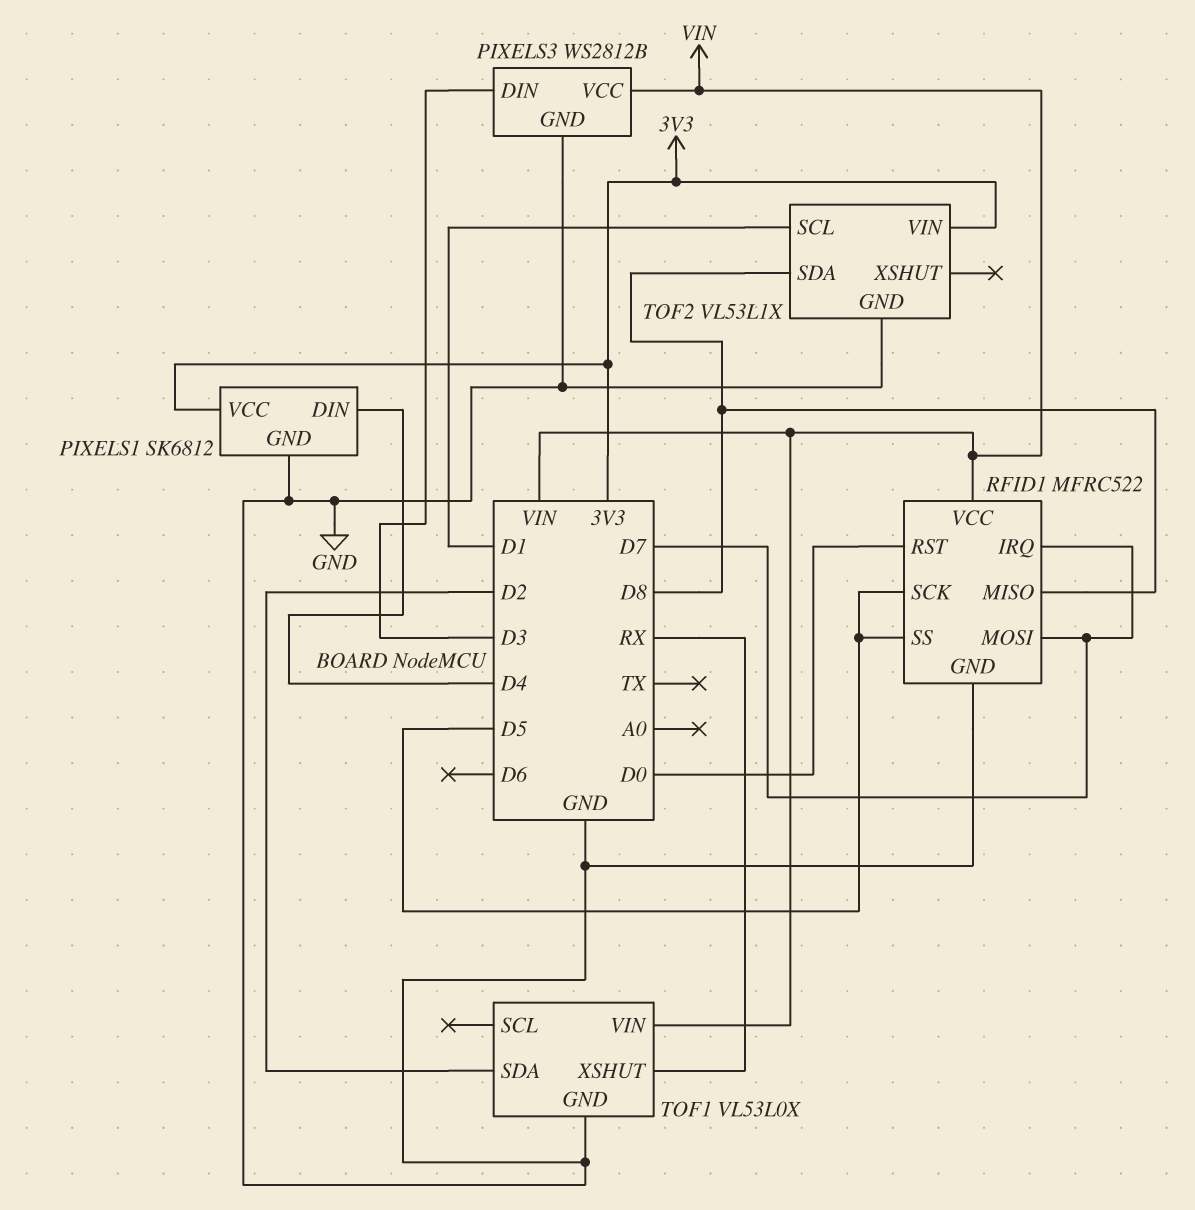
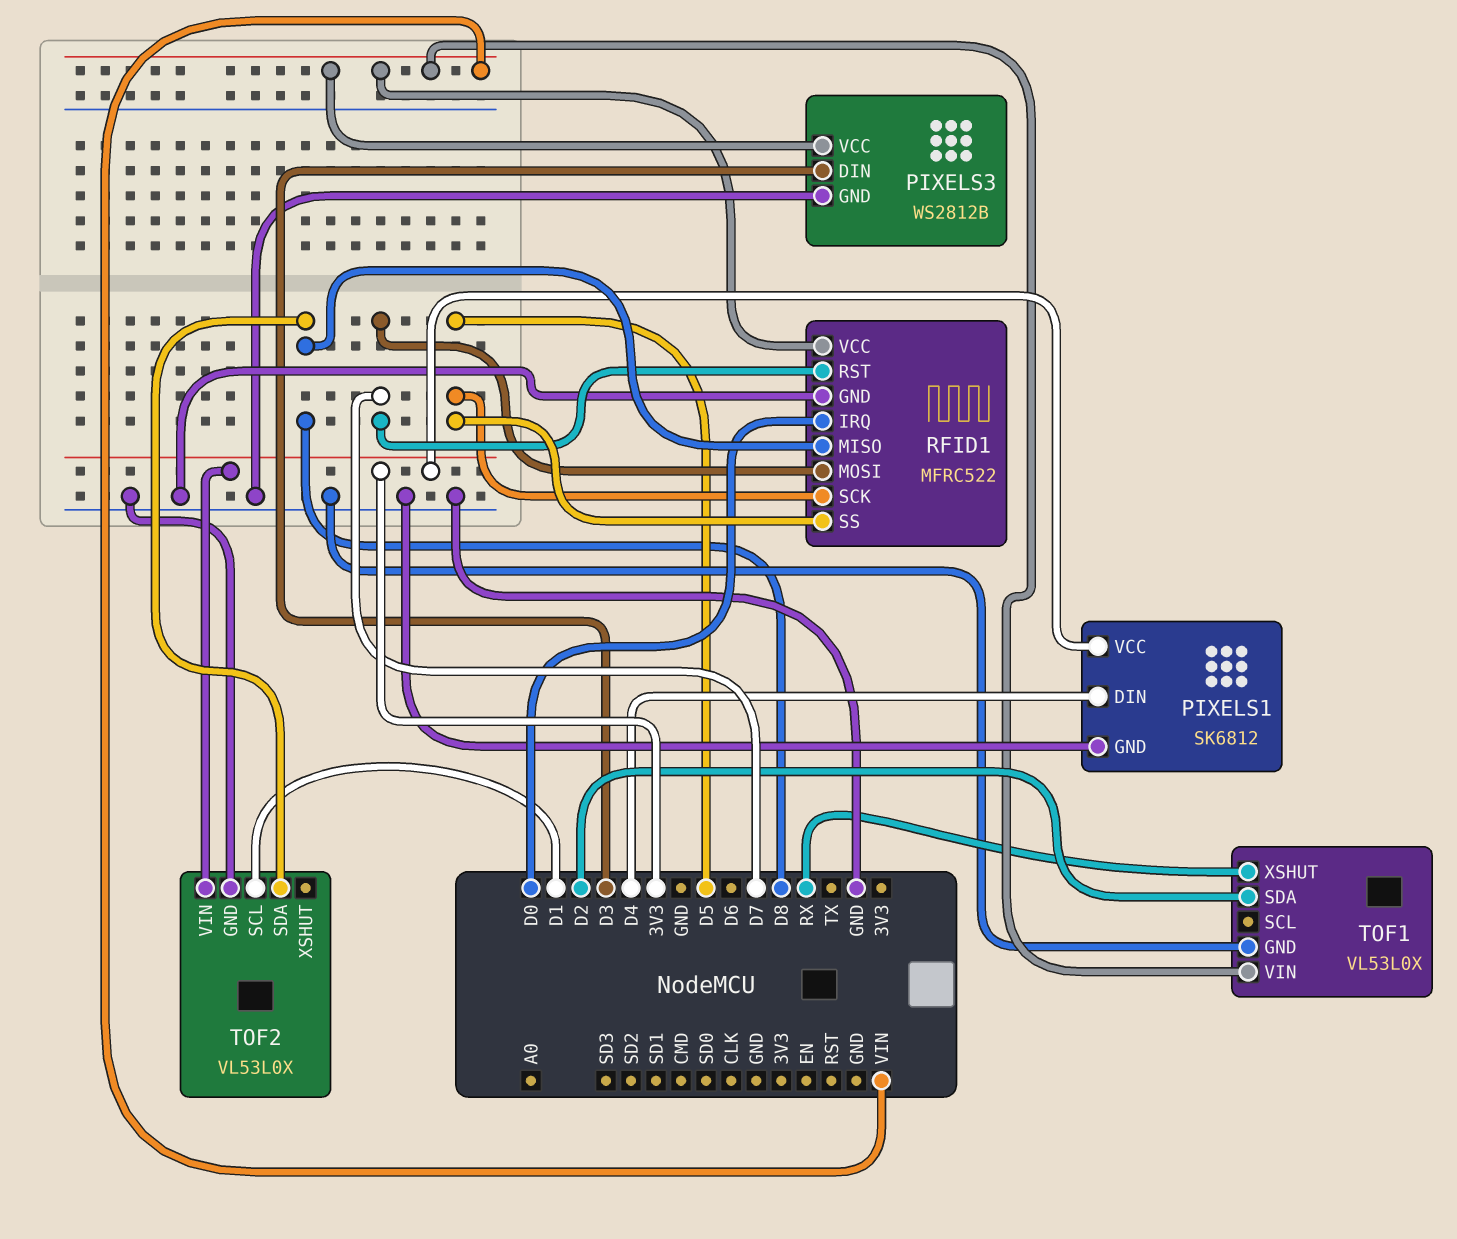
RFID1 pin IRQ: D7 -> D0
RFID1 pin RST: D0 -> D7
TOF2: VL53L1X -> VL53L0X

